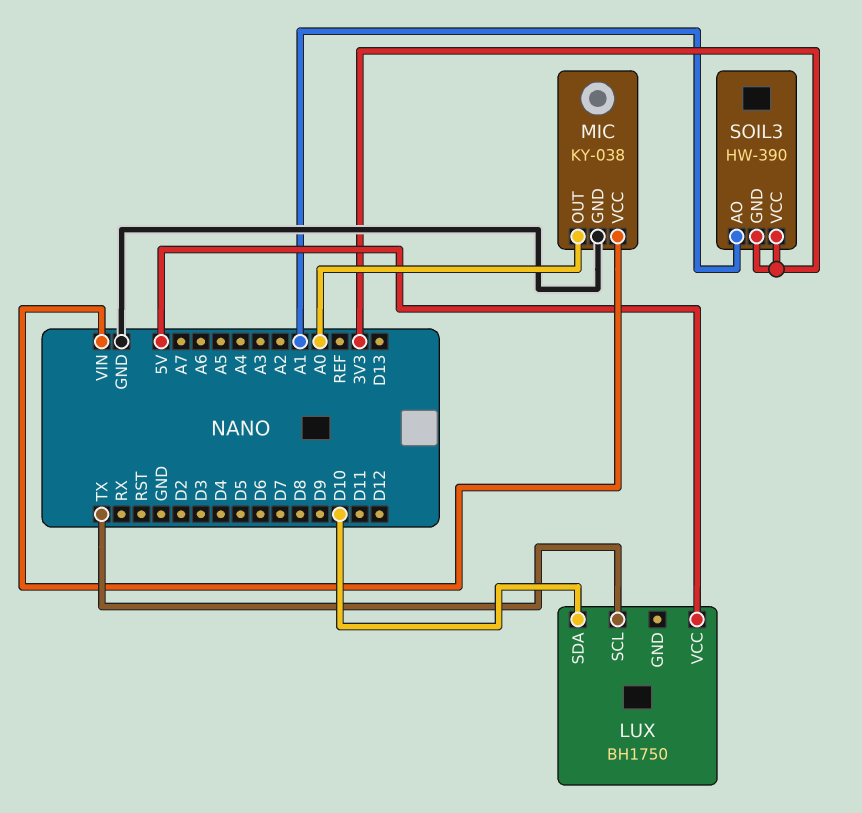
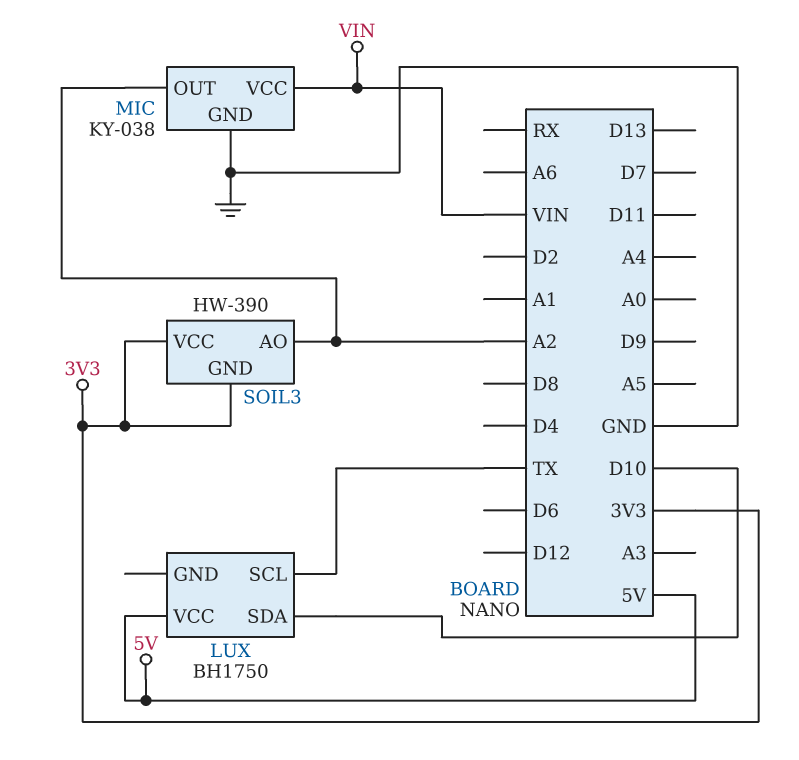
MIC pin OUT: A0 -> A2
SOIL3 pin AO: A1 -> A2

